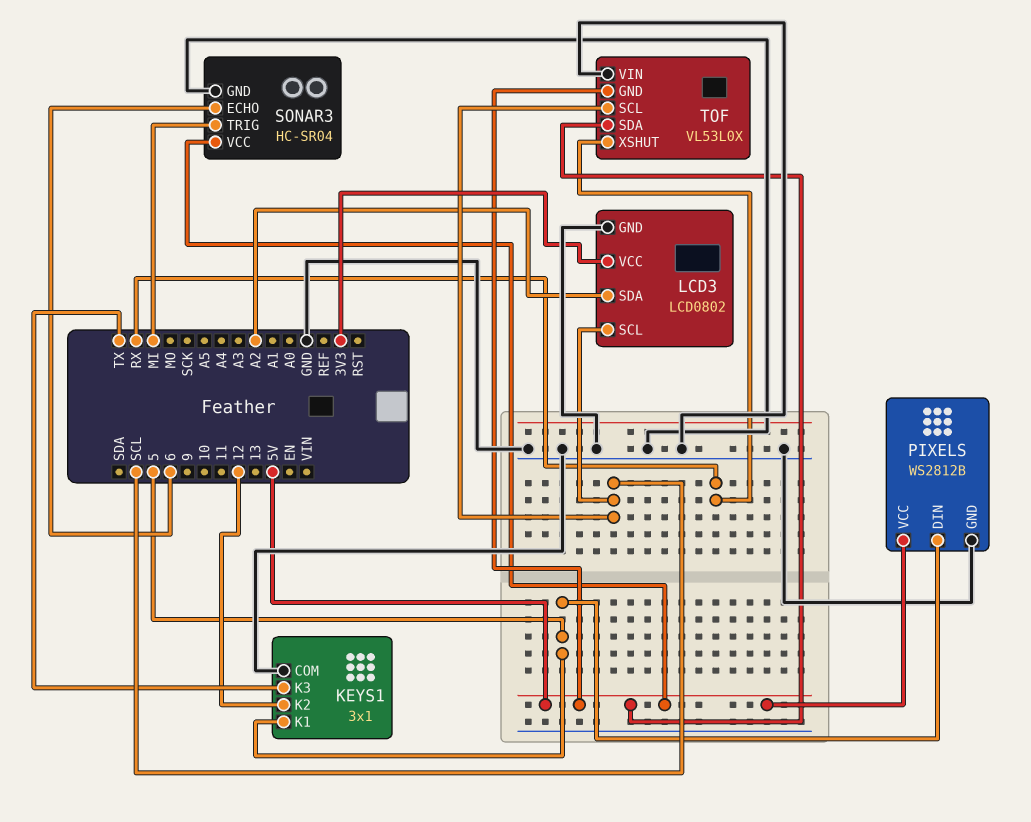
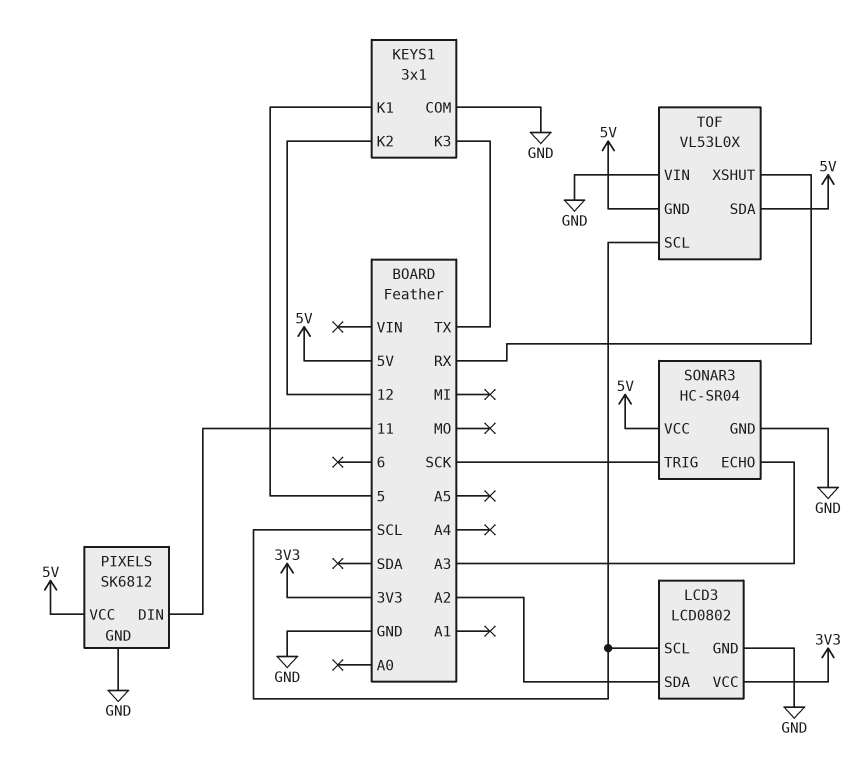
PIXELS: WS2812B -> SK6812
PIXELS pin DIN: 5 -> 11
SONAR3 pin ECHO: 6 -> A3
SONAR3 pin TRIG: MI -> SCK

